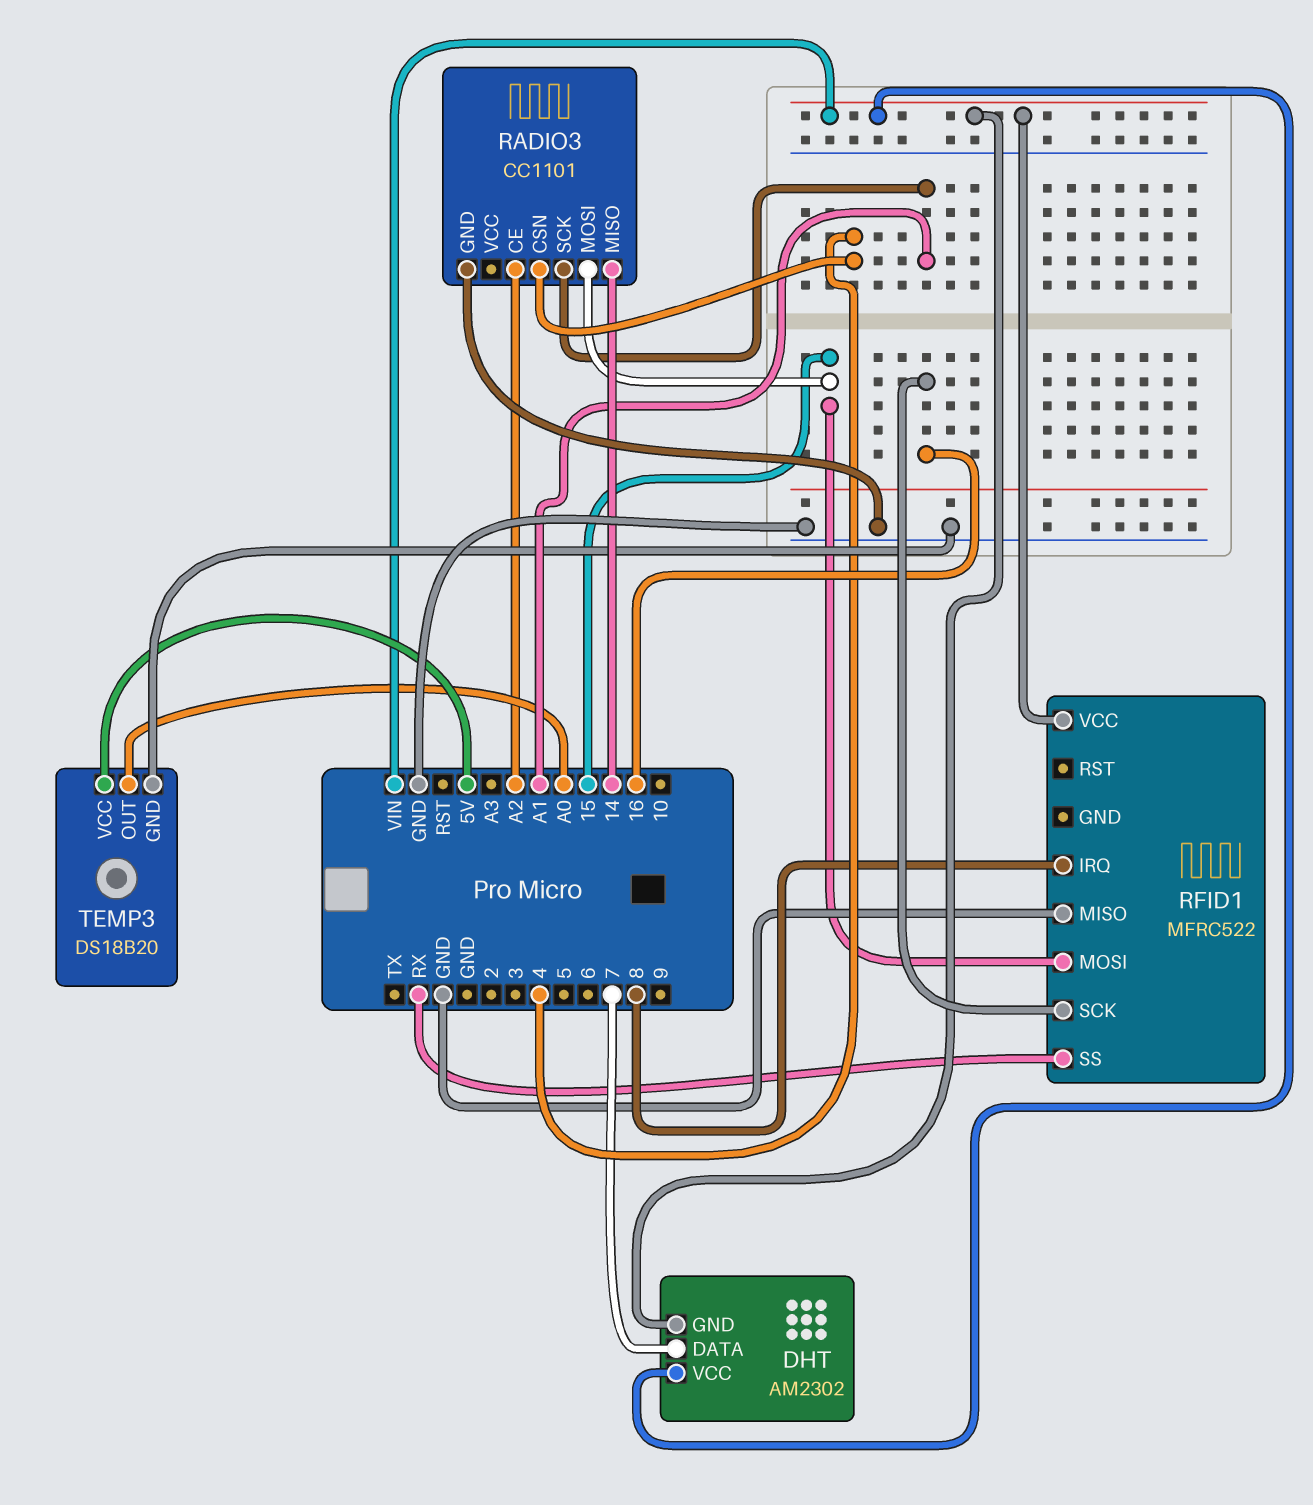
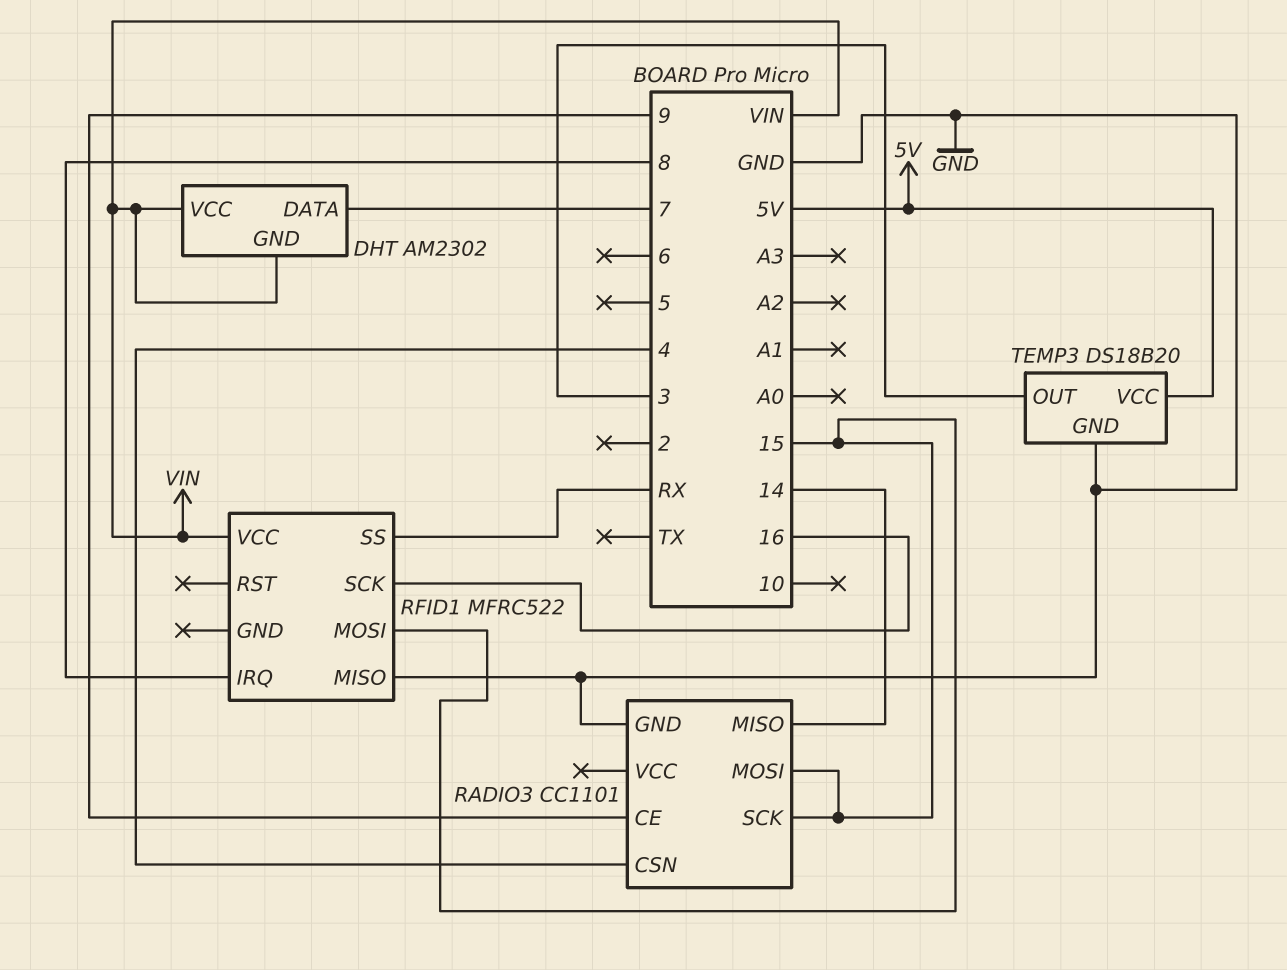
RADIO3 pin CE: A2 -> 9
RADIO3 pin SCK: A1 -> 15
TEMP3 pin OUT: A0 -> 3

